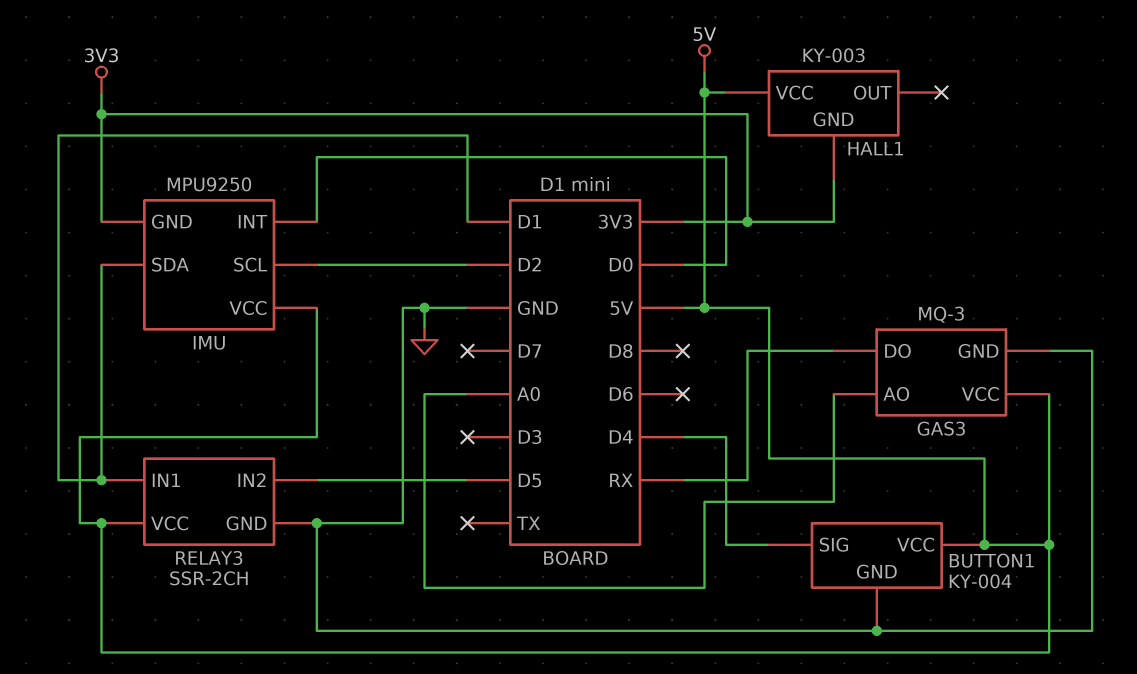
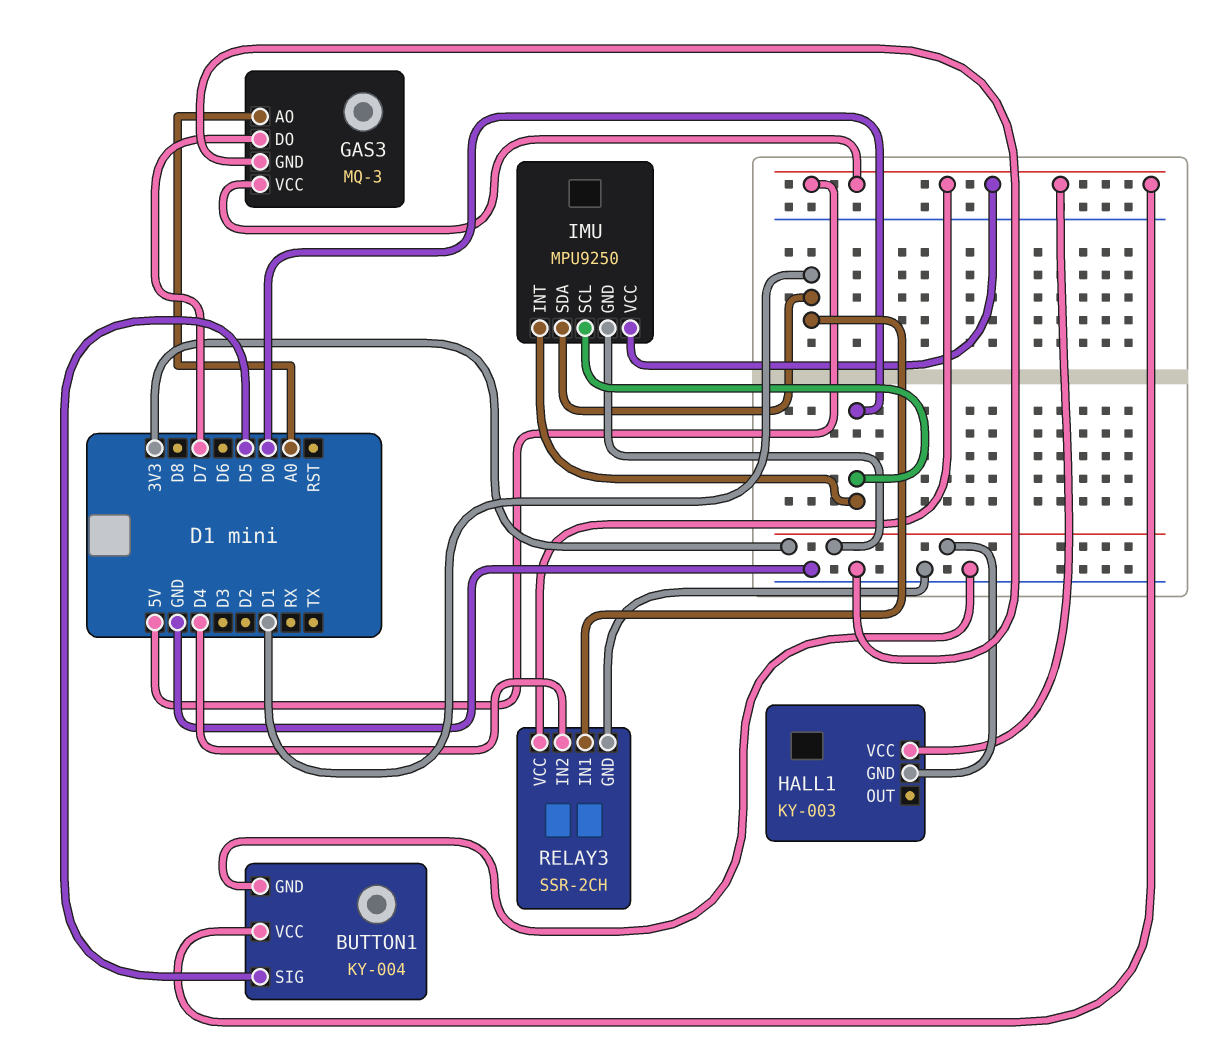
BUTTON1 pin SIG: D4 -> D5
GAS3 pin DO: RX -> D7
IMU pin SCL: D2 -> D0
RELAY3 pin IN2: D5 -> D4

